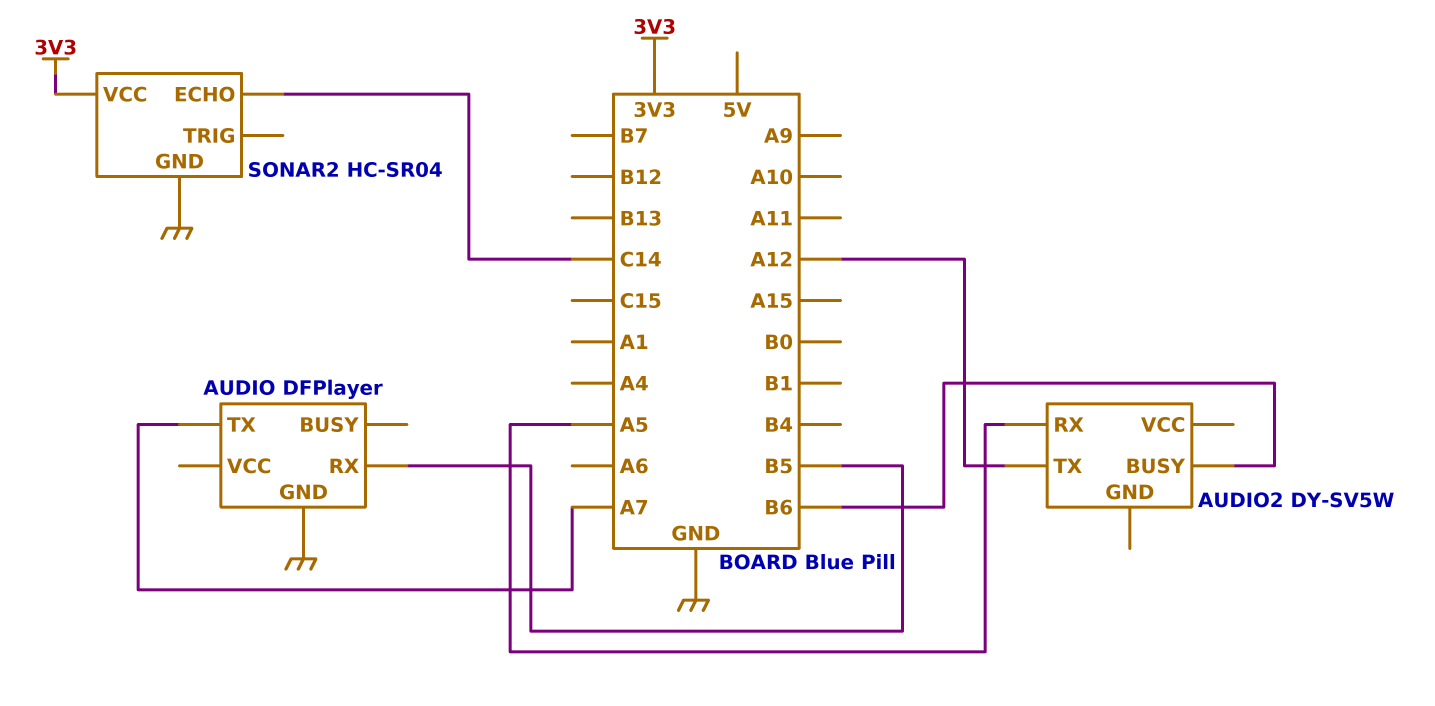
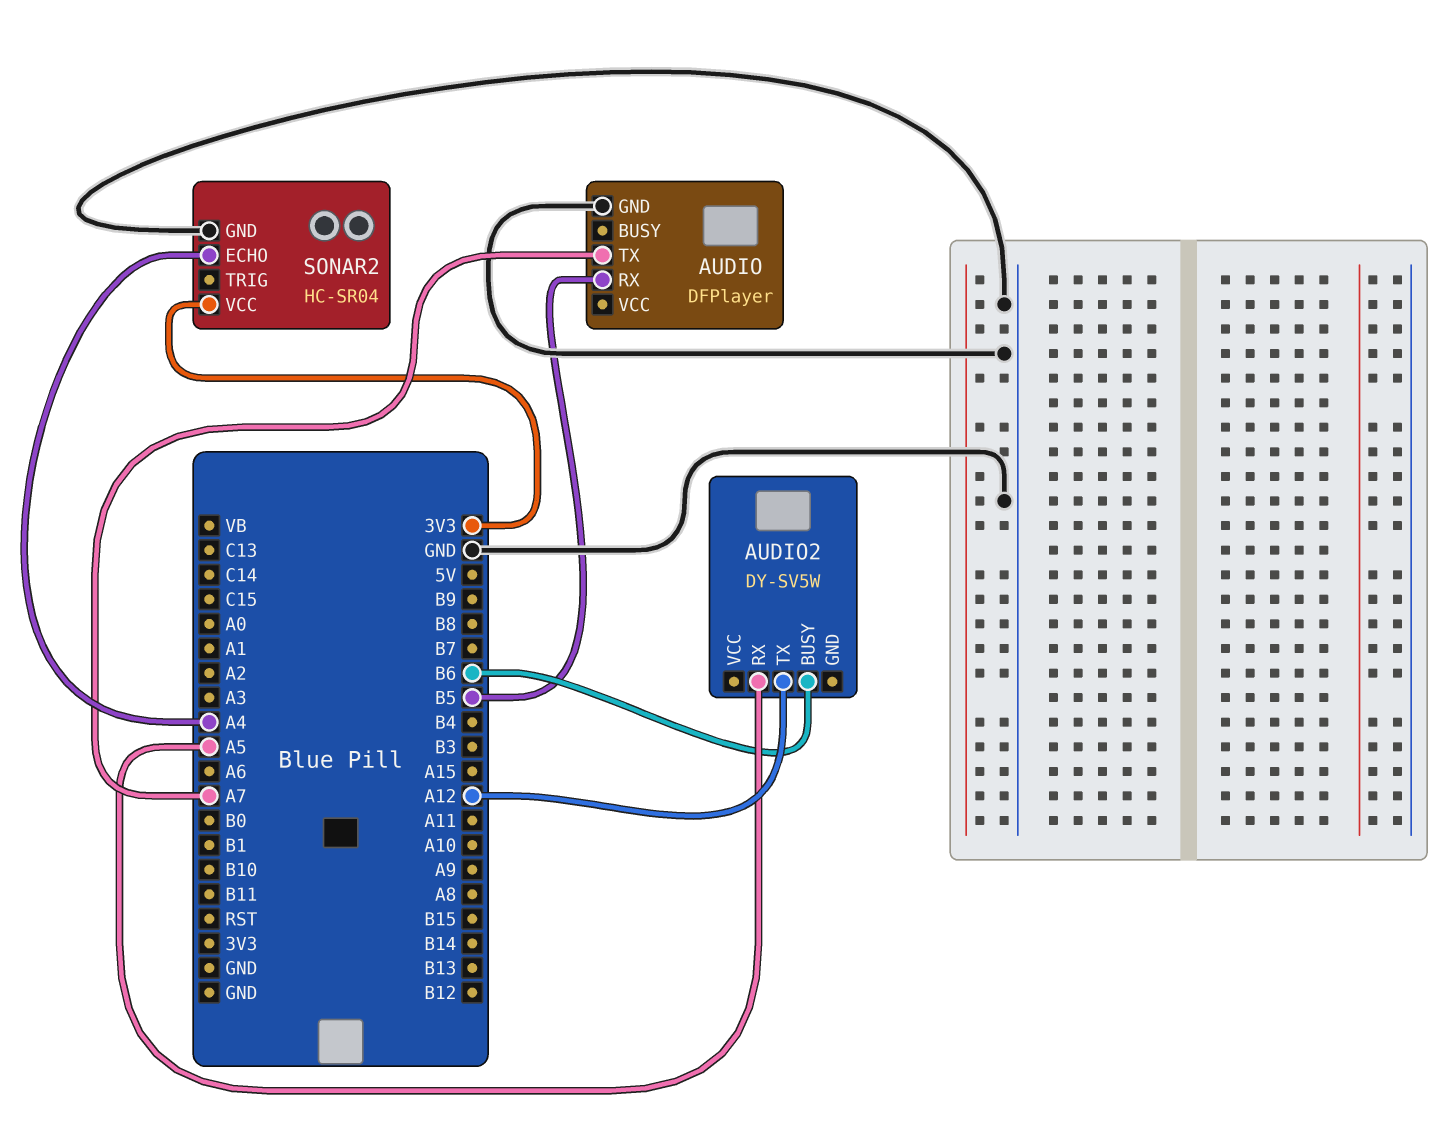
SONAR2 pin ECHO: C14 -> A4

